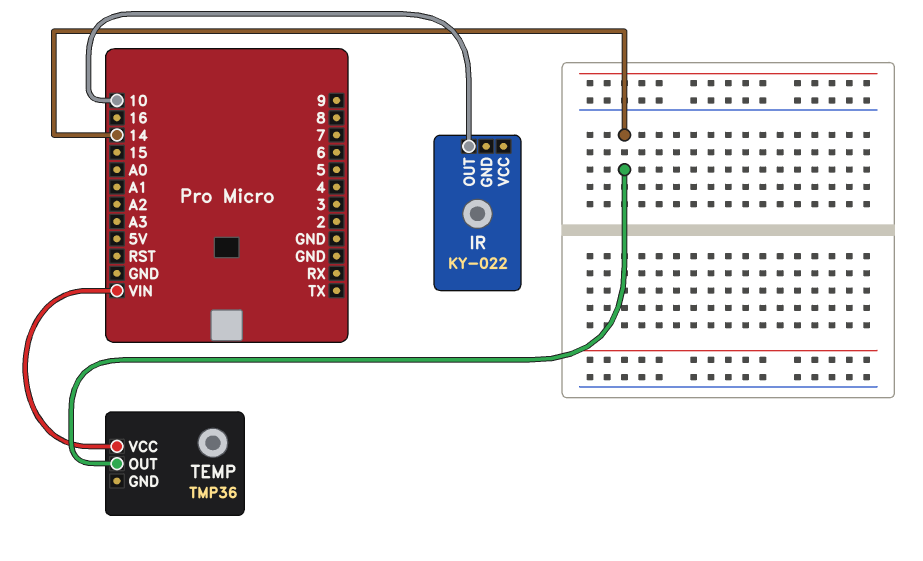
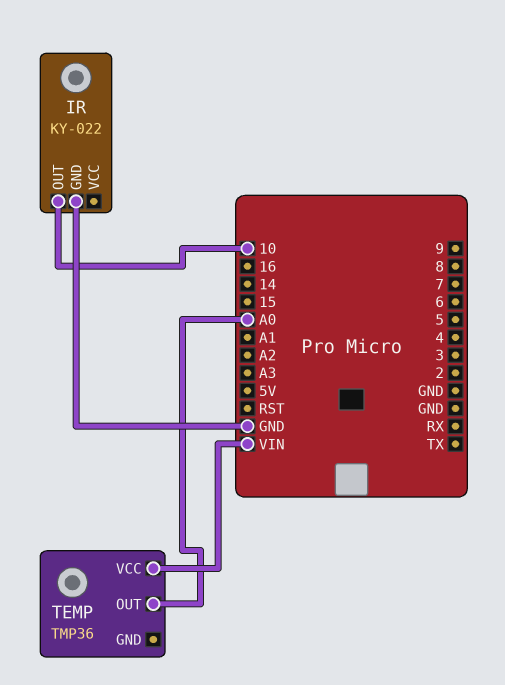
IR pin GND: none -> GND
TEMP pin OUT: 14 -> A0

